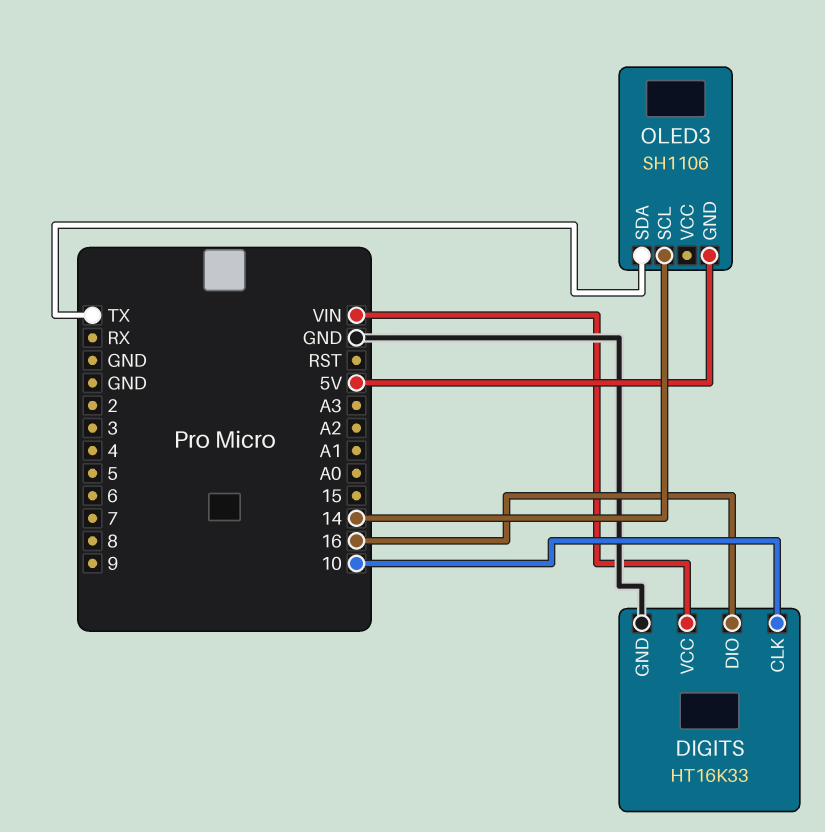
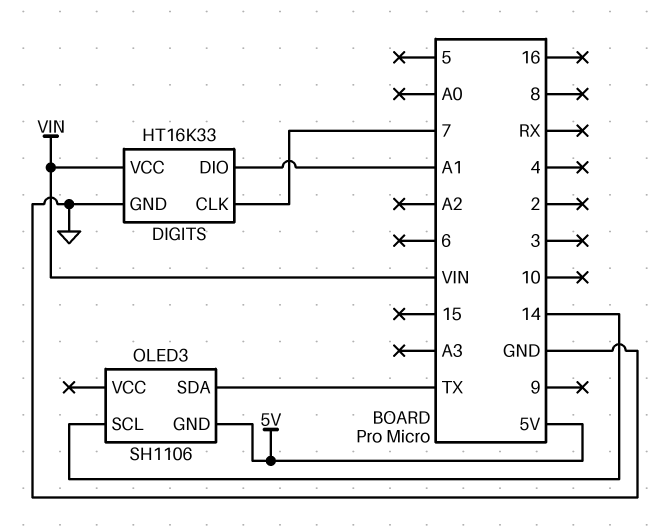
DIGITS pin CLK: 10 -> 7
DIGITS pin DIO: 16 -> A1

